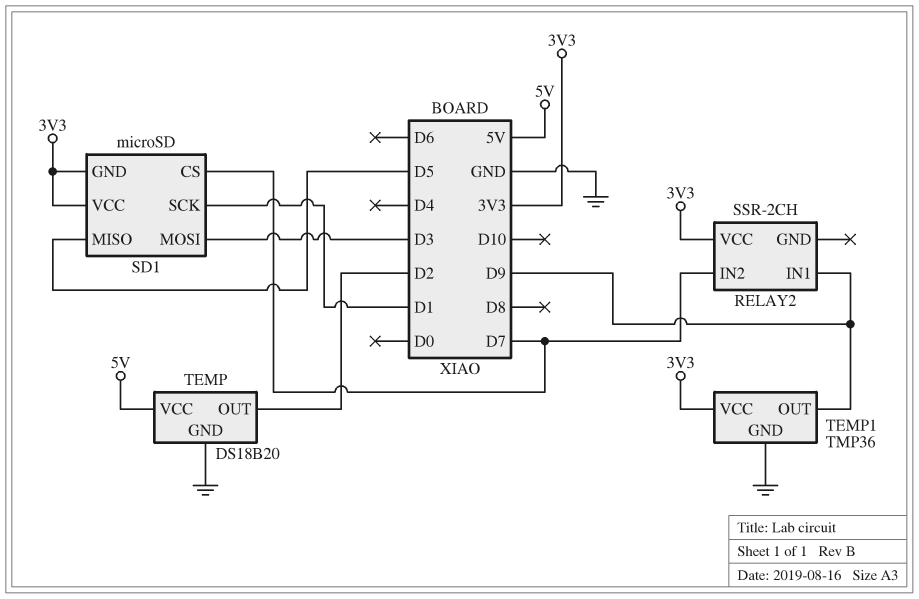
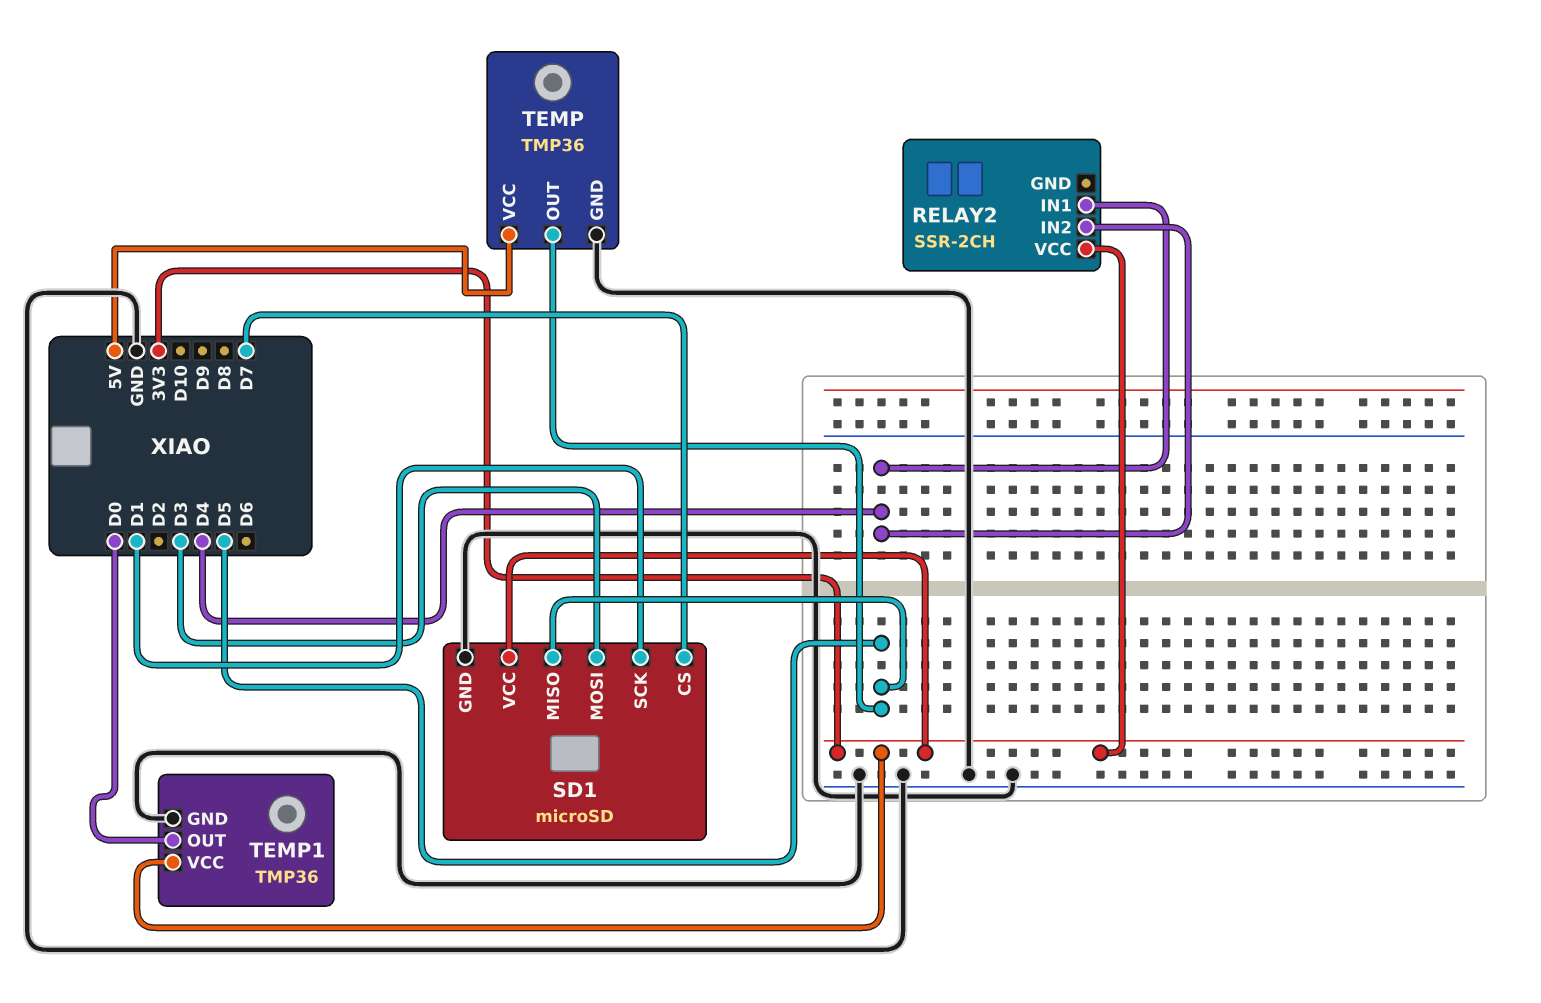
RELAY2 pin IN1: D9 -> D4
RELAY2 pin IN2: D7 -> D4
SD1 pin GND: 3V3 -> GND
TEMP: DS18B20 -> TMP36
TEMP pin OUT: D2 -> D5
TEMP1 pin OUT: D9 -> D0

